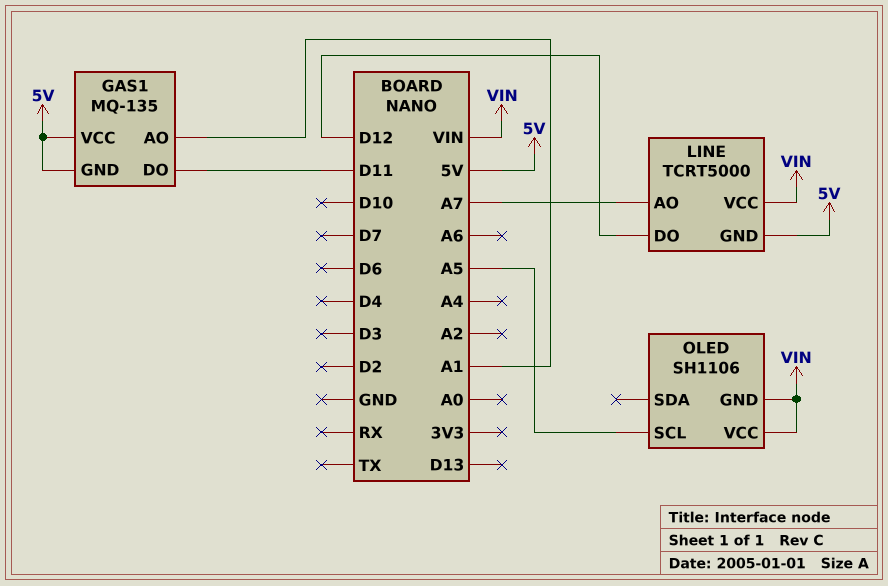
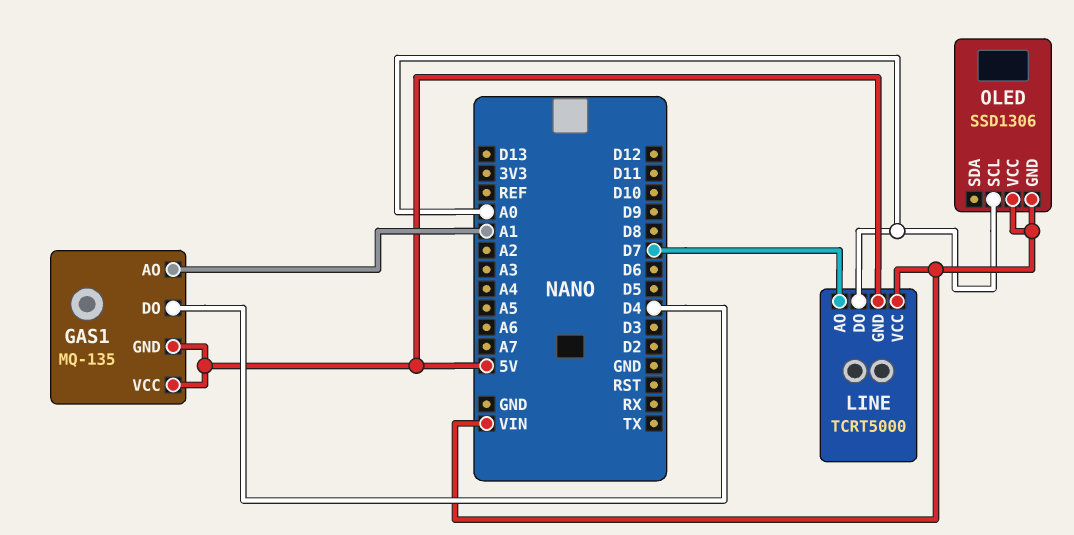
GAS1 pin DO: D11 -> D4
LINE pin AO: A7 -> D7
LINE pin DO: D12 -> A0
OLED: SH1106 -> SSD1306
OLED pin SCL: A5 -> A0

